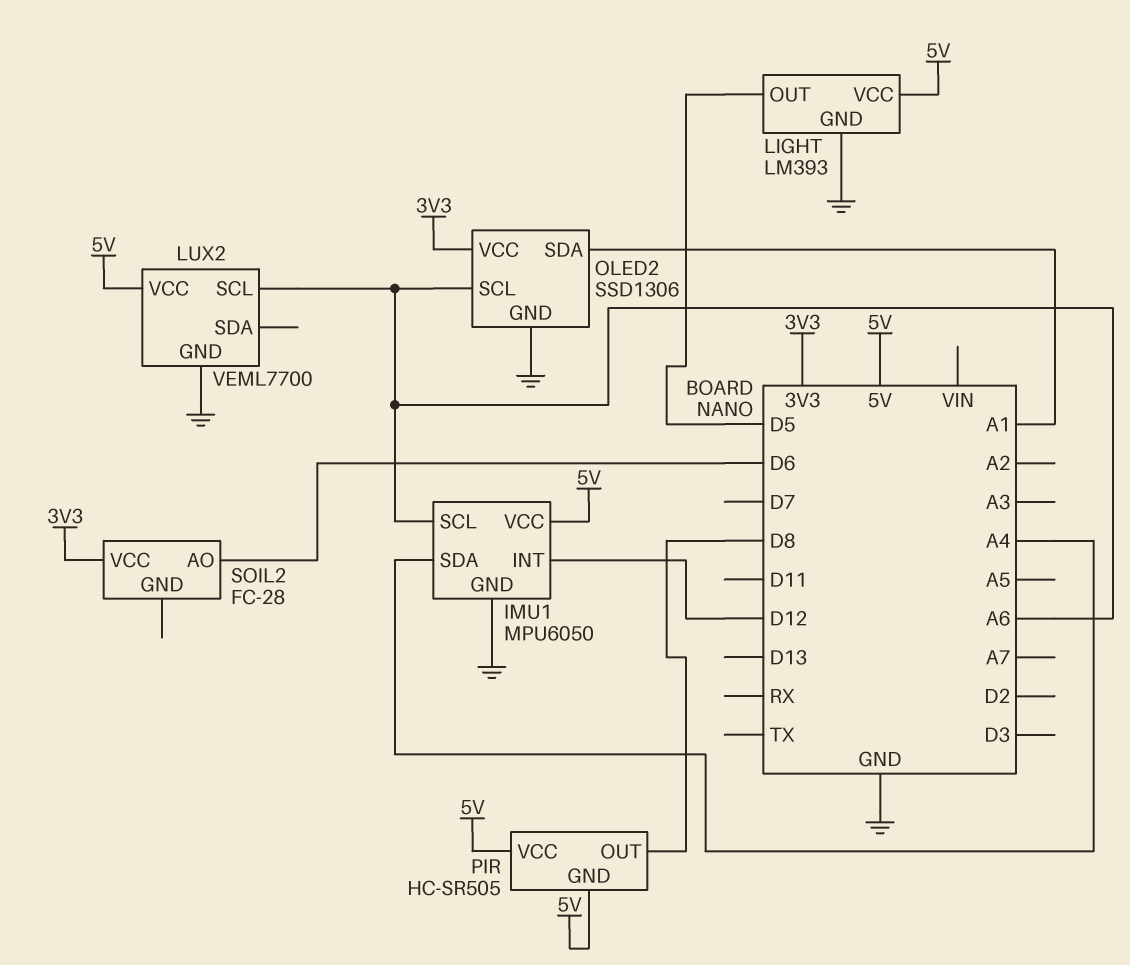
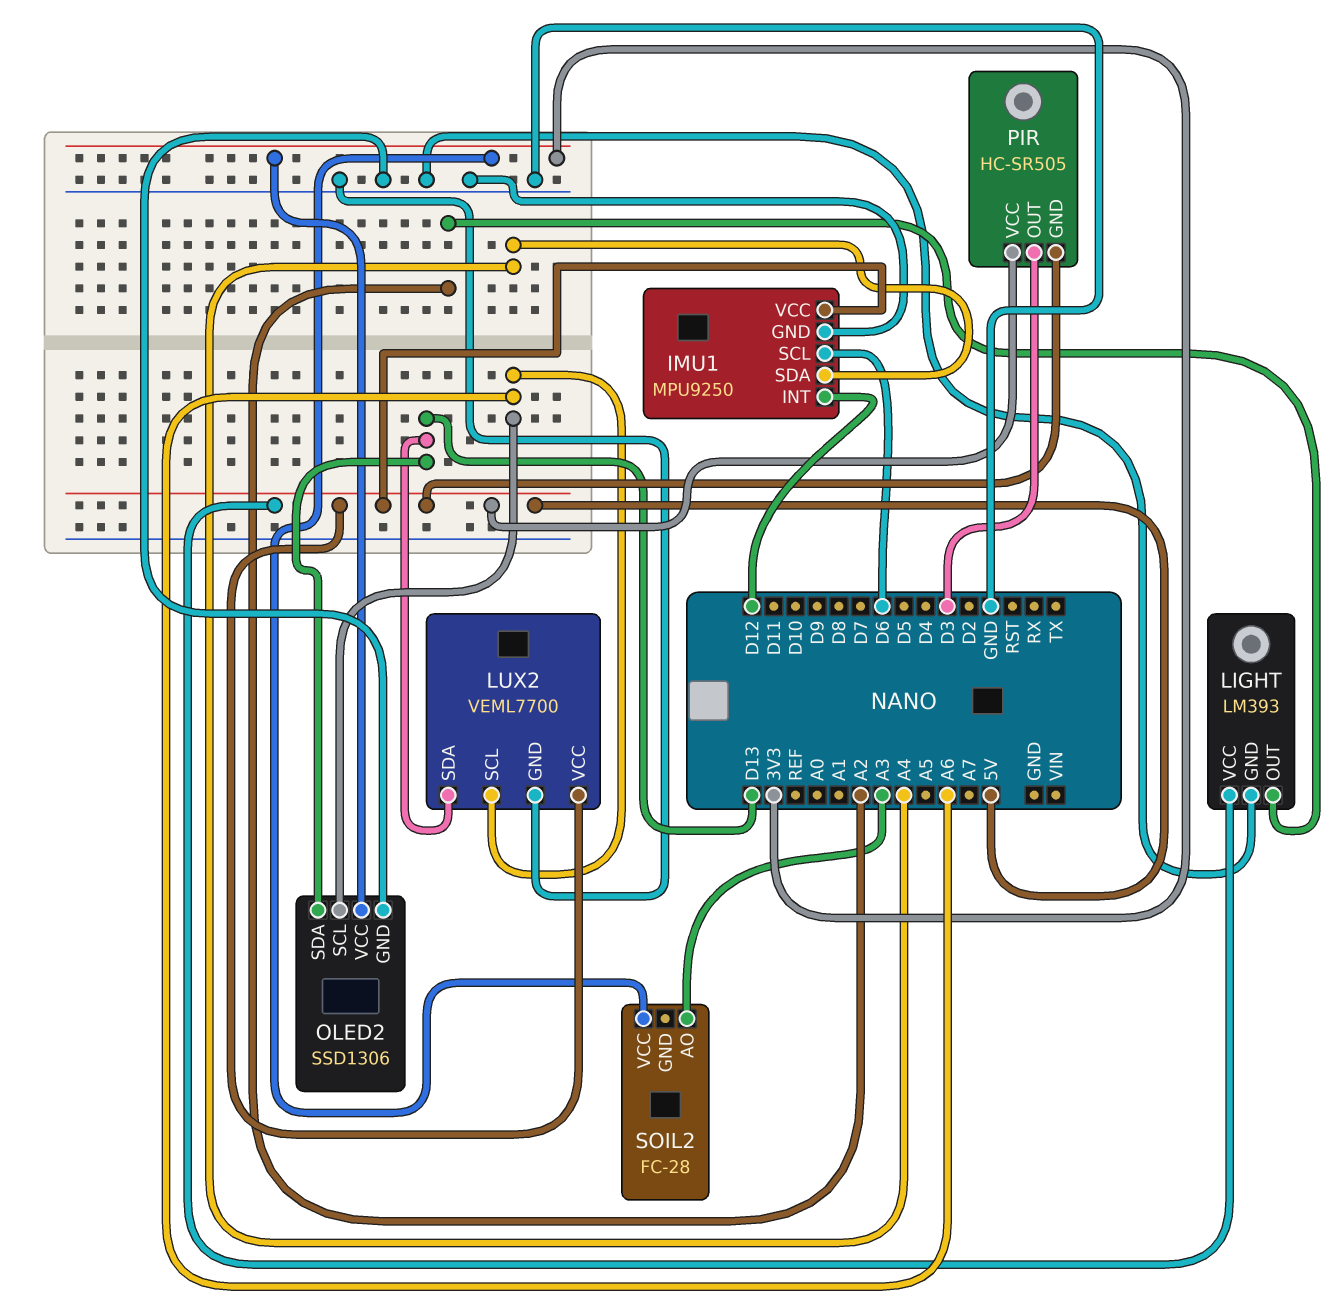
IMU1: MPU6050 -> MPU9250
IMU1 pin SCL: A6 -> D6
LIGHT pin OUT: D5 -> A2
LUX2 pin SDA: none -> D13
OLED2 pin SDA: A1 -> D13
PIR pin OUT: D8 -> D3
SOIL2 pin AO: D6 -> A3

